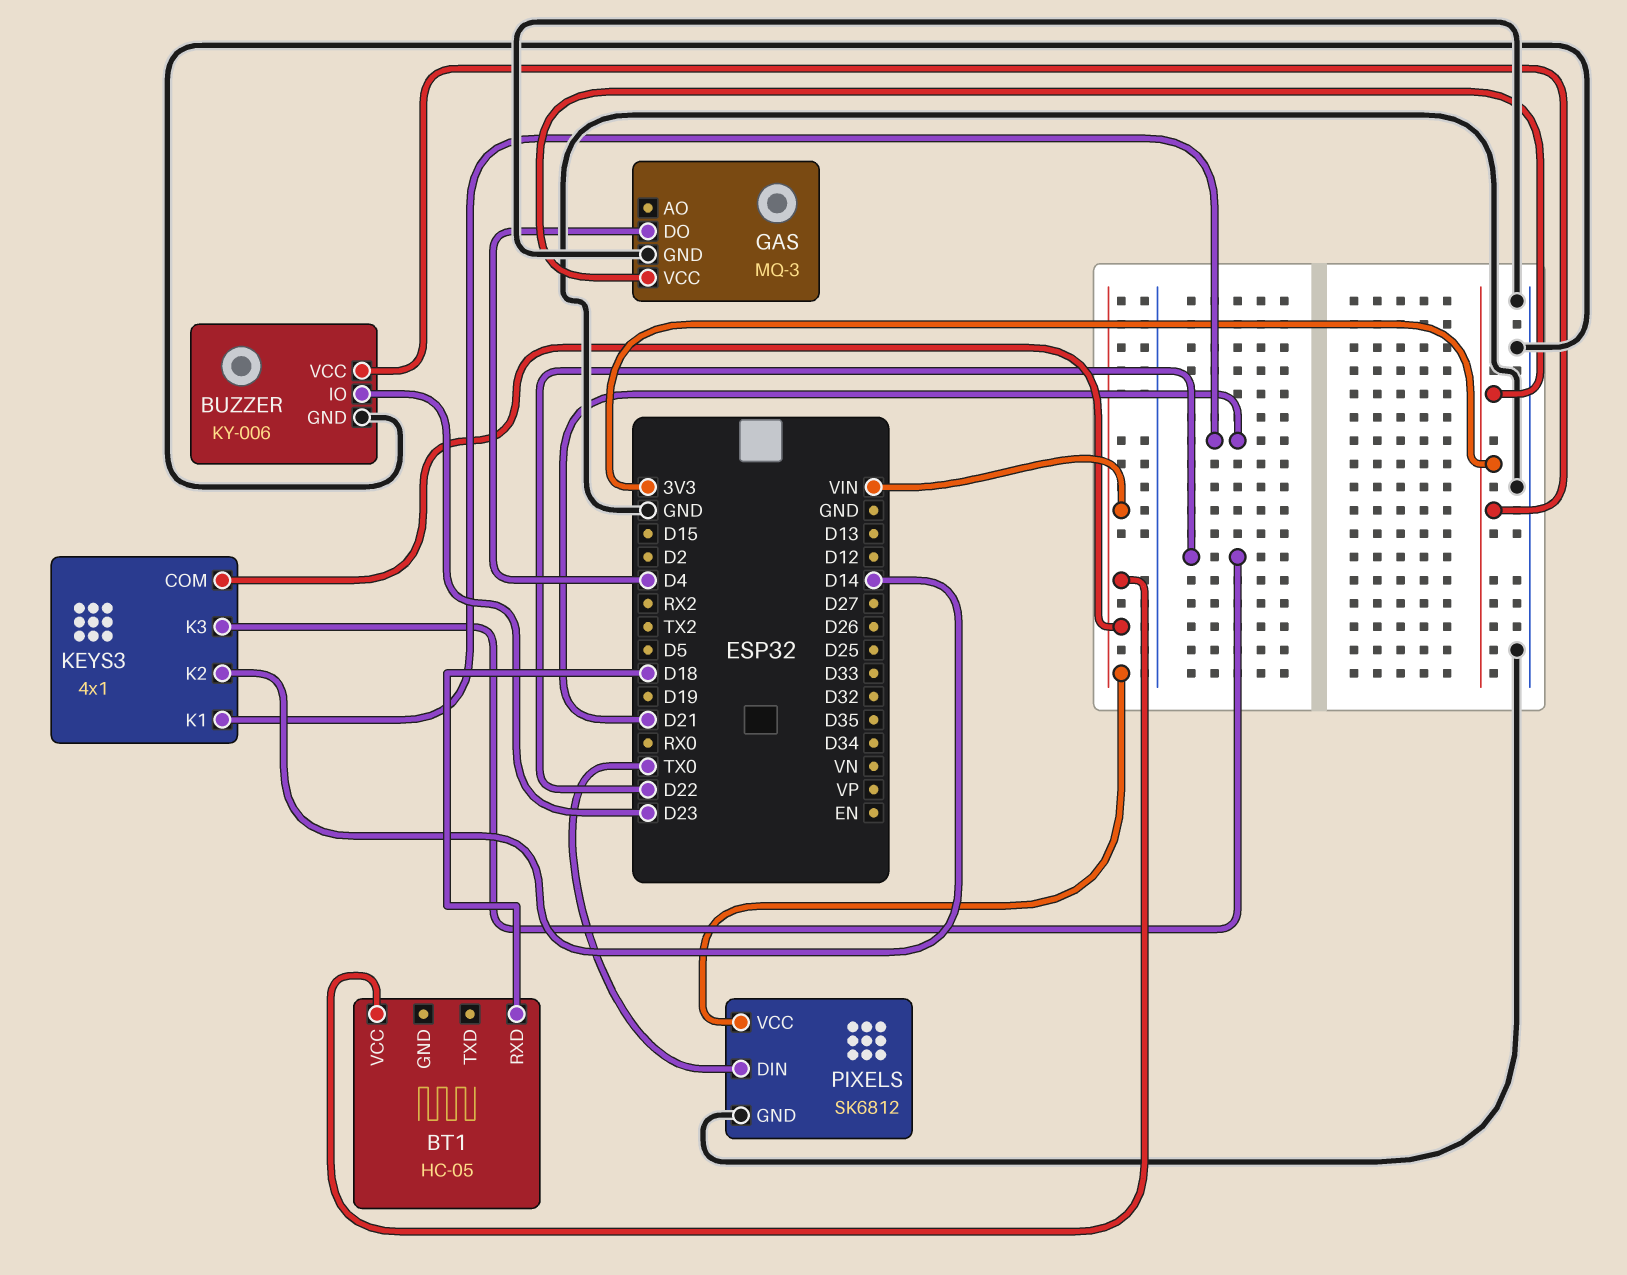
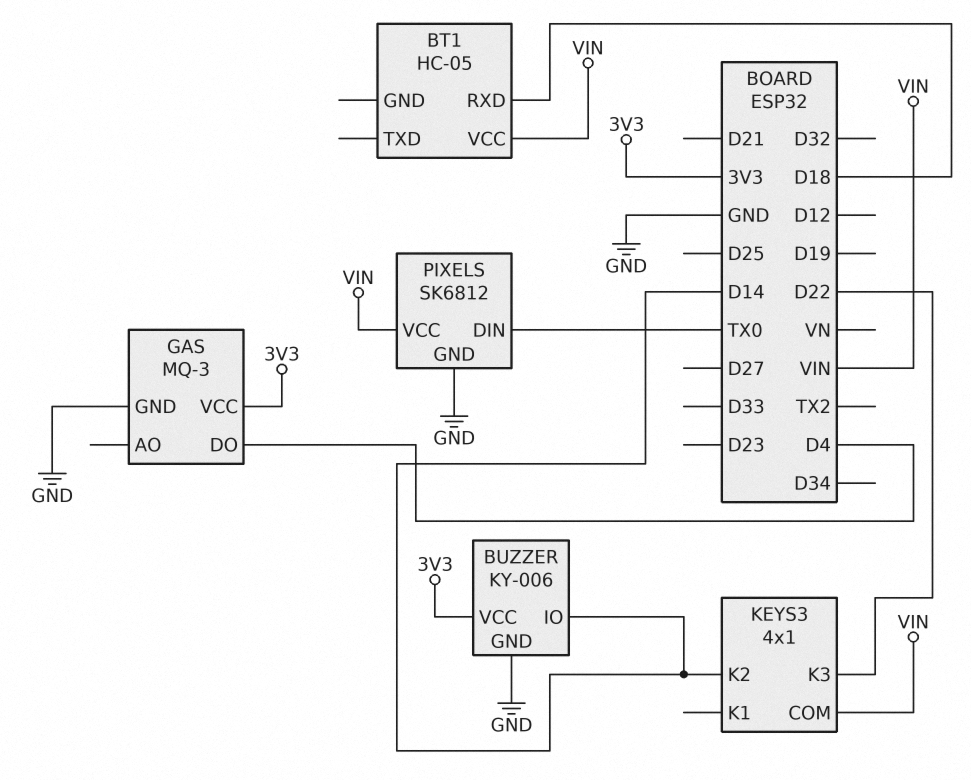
BUZZER pin IO: D23 -> D14
KEYS3 pin K1: D21 -> none

